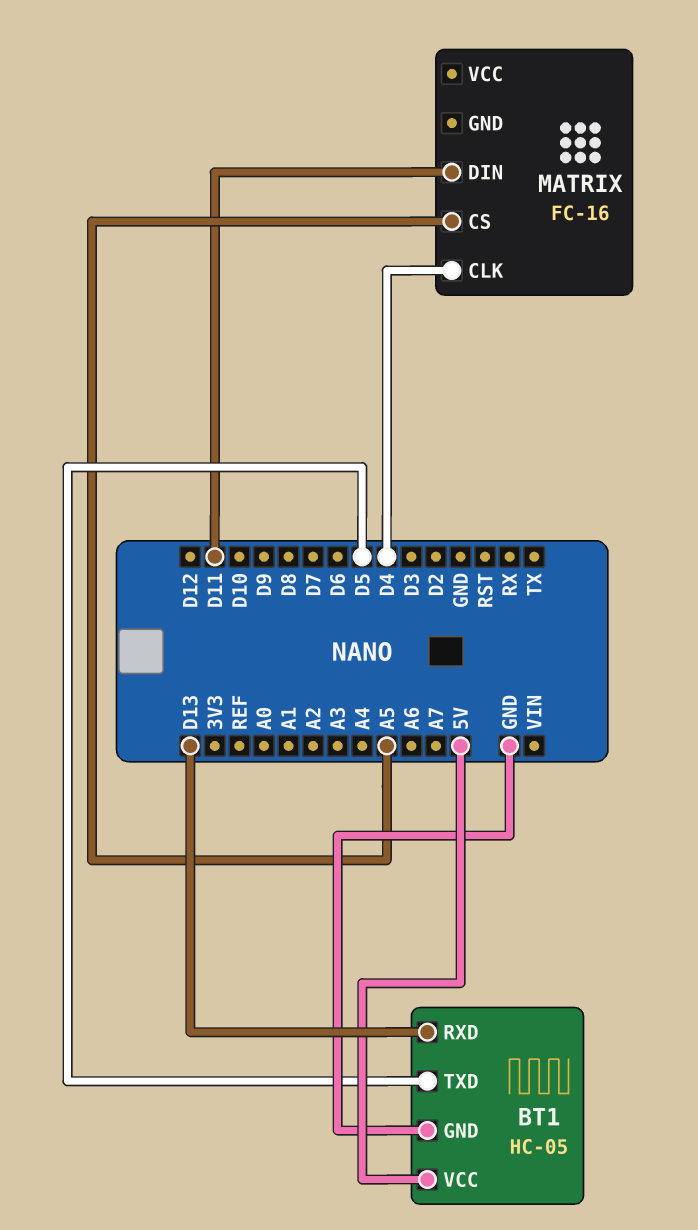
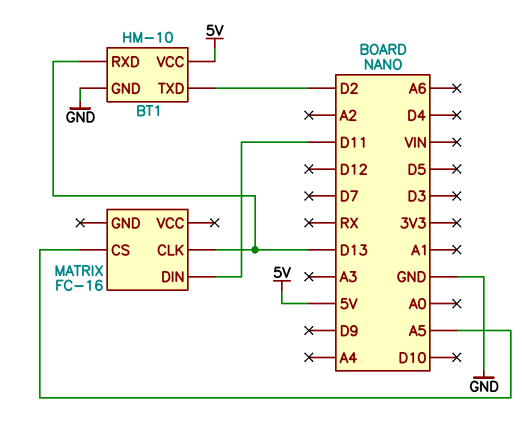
BT1: HC-05 -> HM-10
BT1 pin TXD: D5 -> D2
MATRIX pin CLK: D4 -> D13

